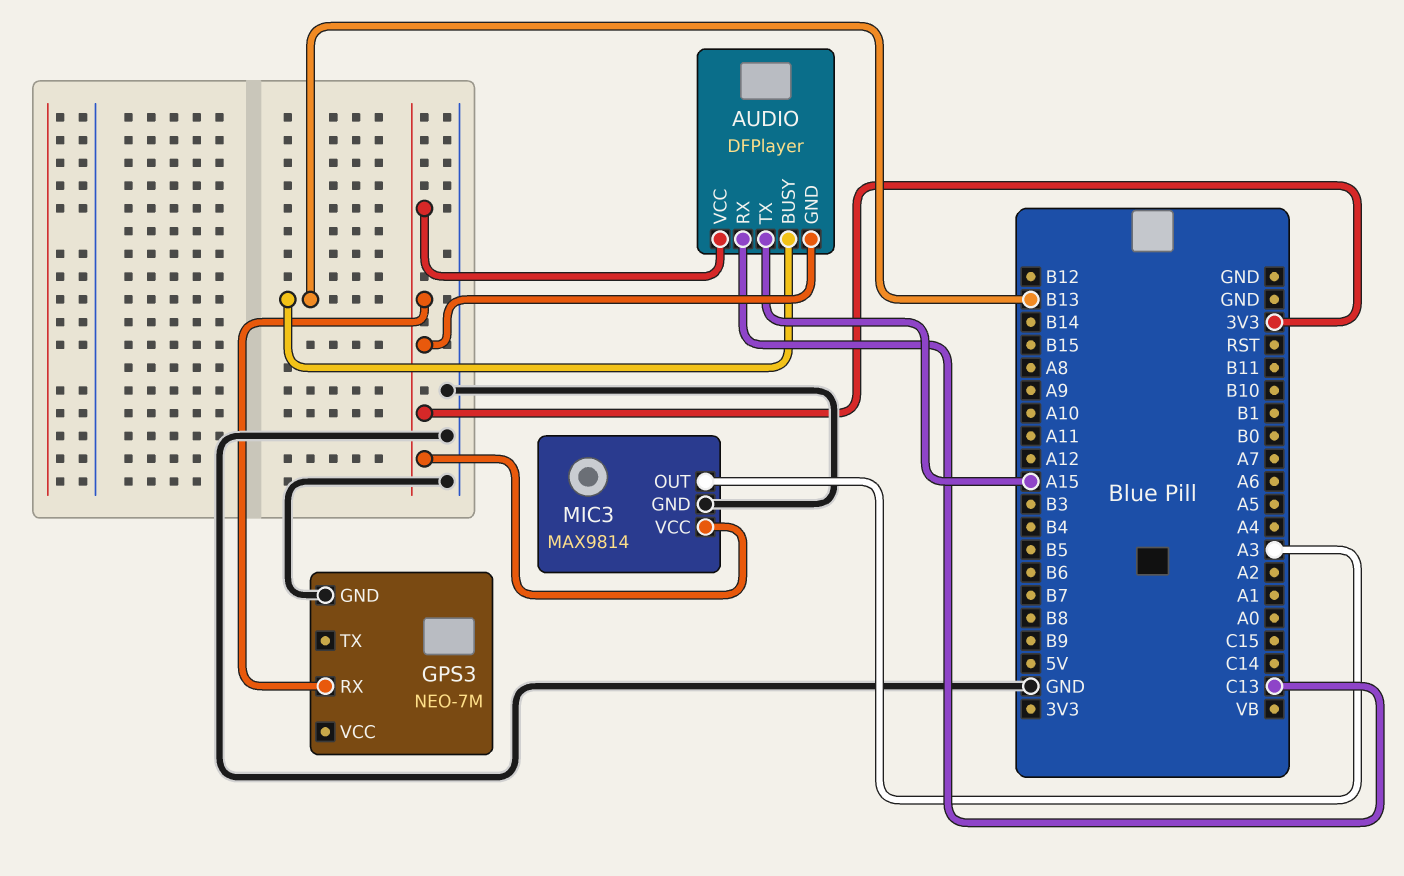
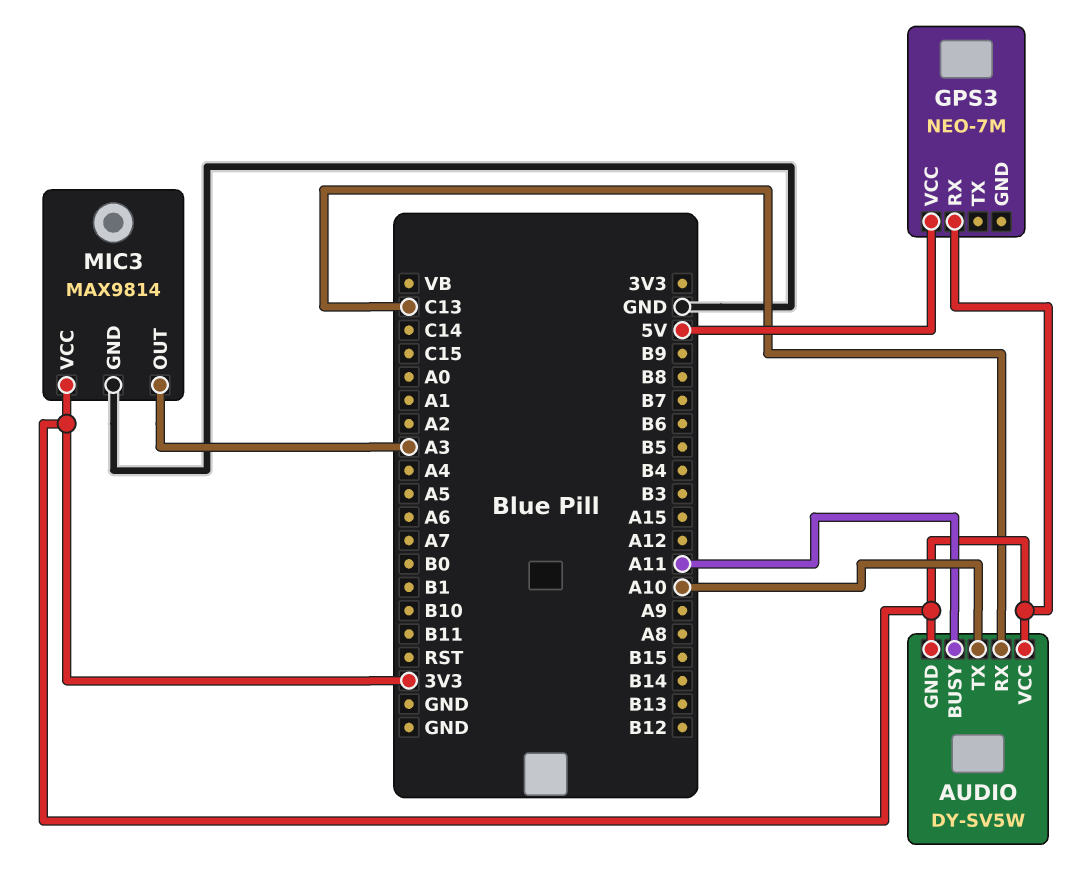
AUDIO: DFPlayer -> DY-SV5W
AUDIO pin BUSY: B13 -> A11
AUDIO pin TX: A15 -> A10
GPS3 pin GND: GND -> none
GPS3 pin VCC: none -> 5V

